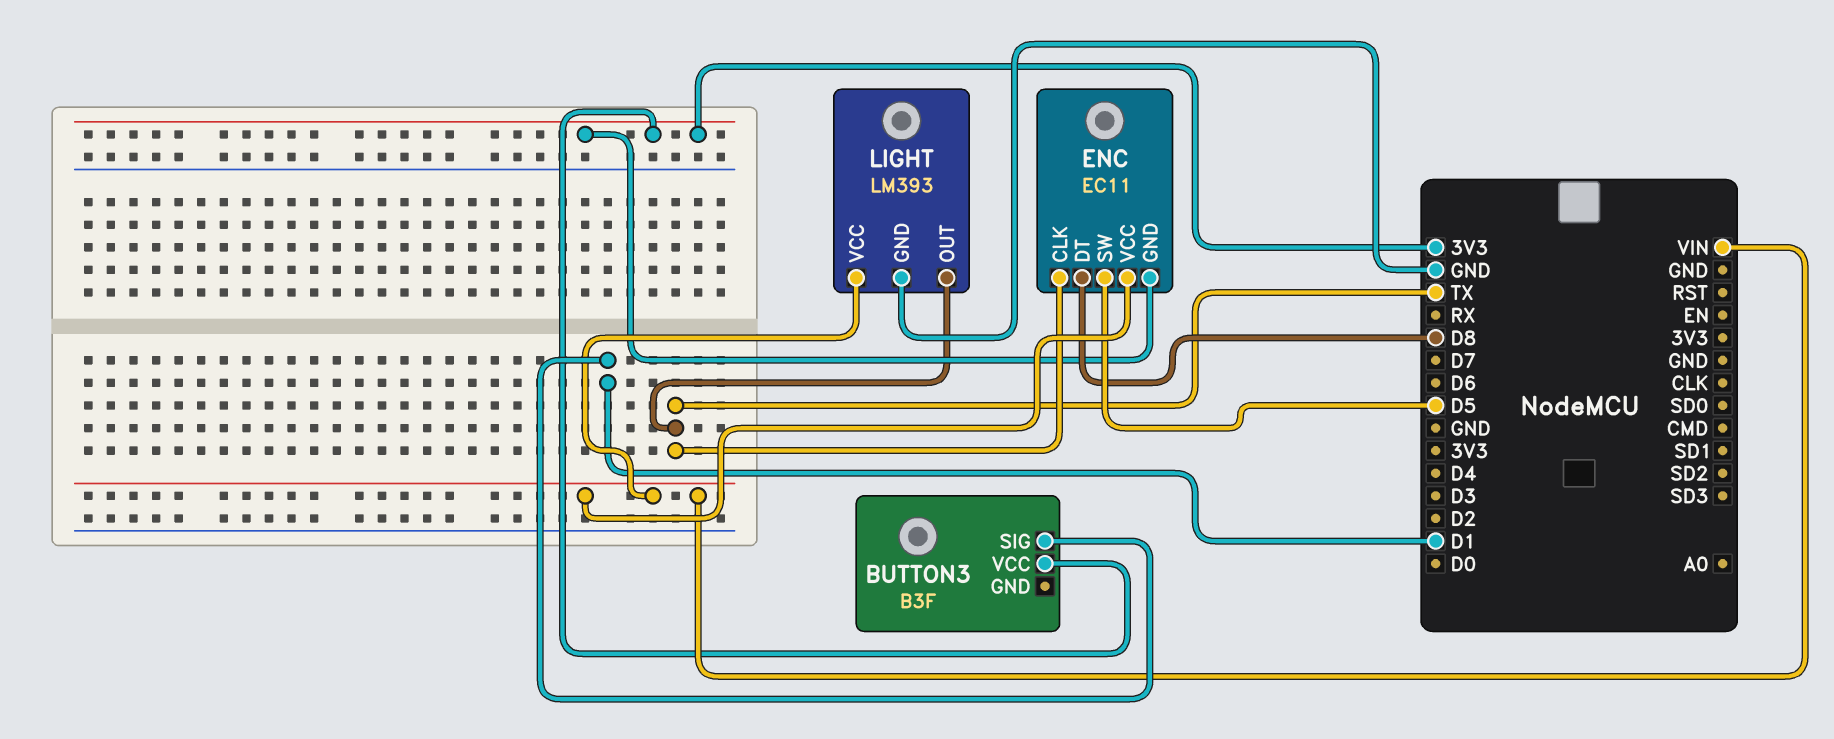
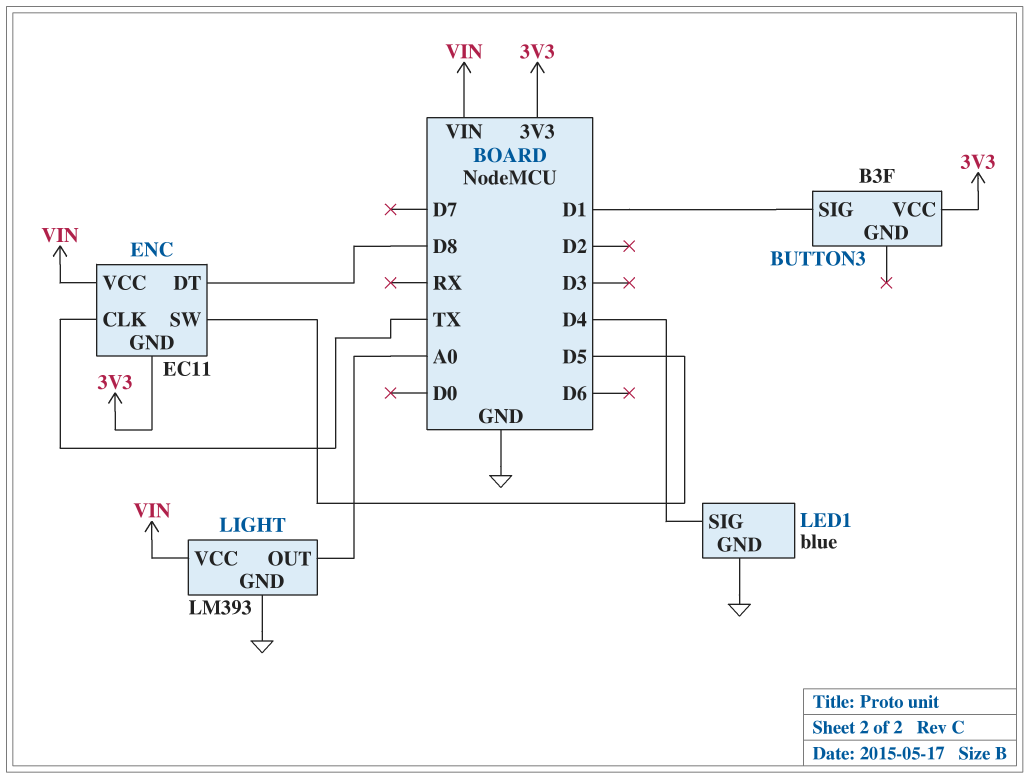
LED1: none -> blue
LED1 pin GND: none -> GND
LED1 pin SIG: none -> D4
LIGHT pin OUT: TX -> A0

